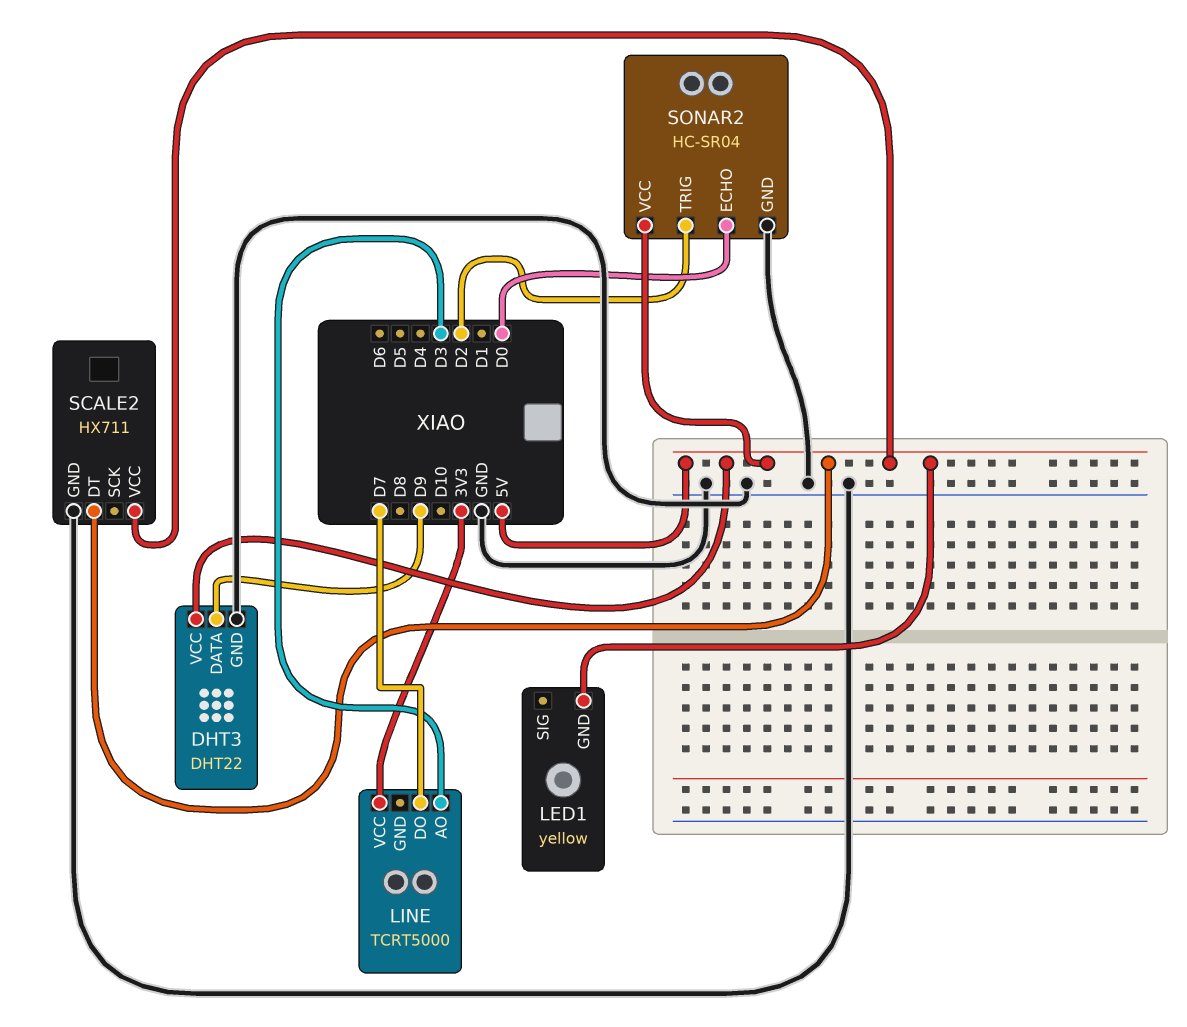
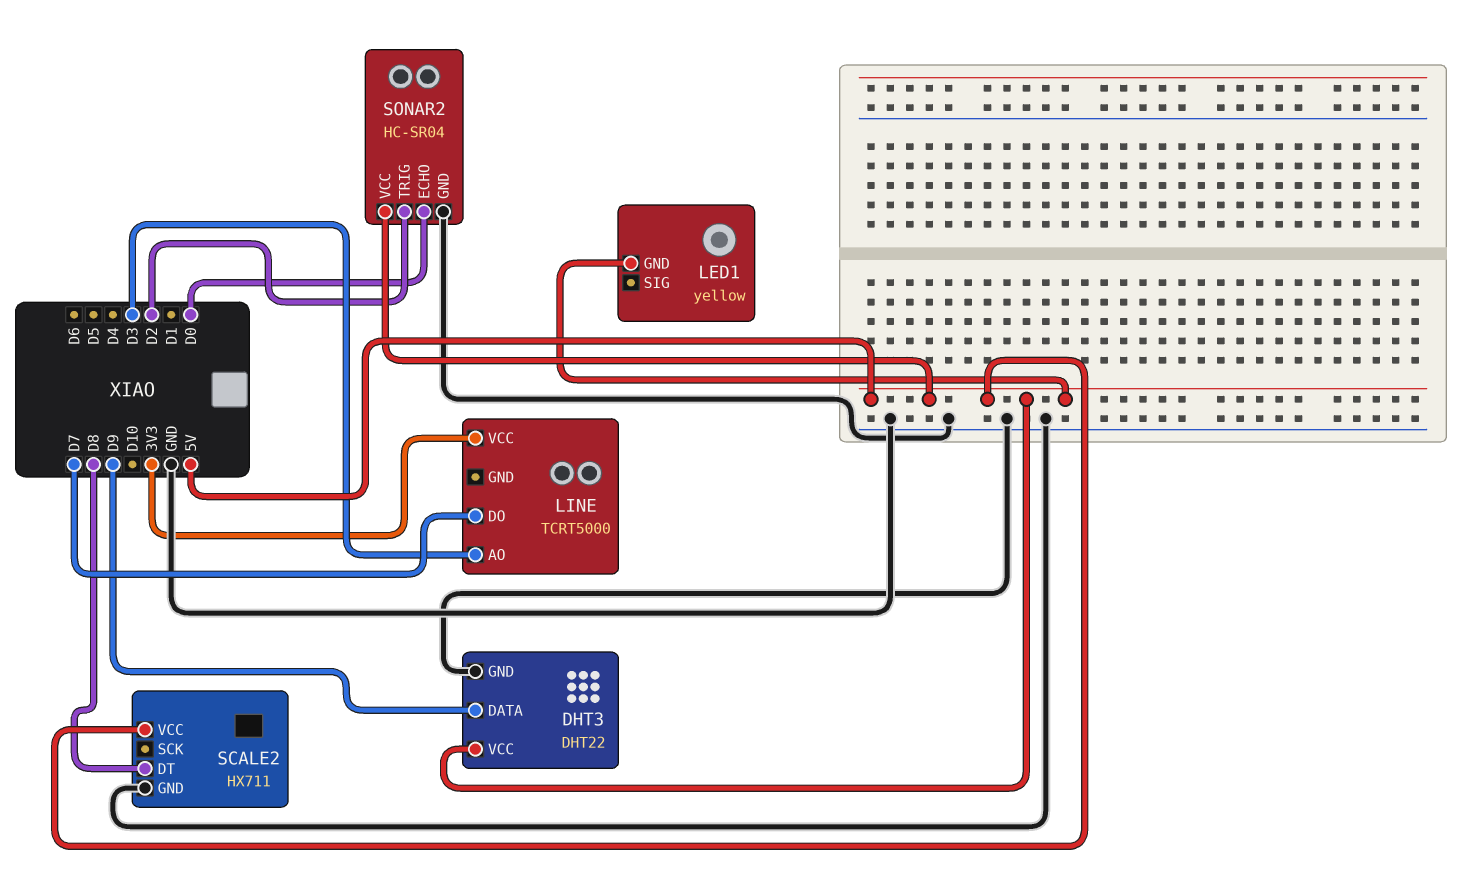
SCALE2 pin DT: 5V -> D8

